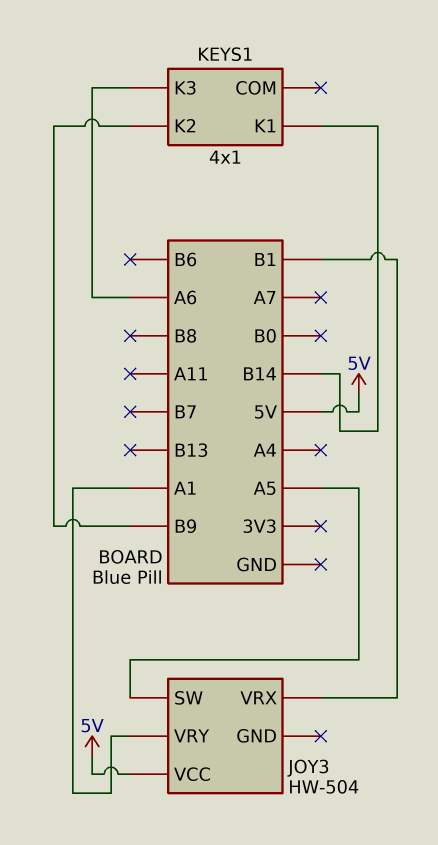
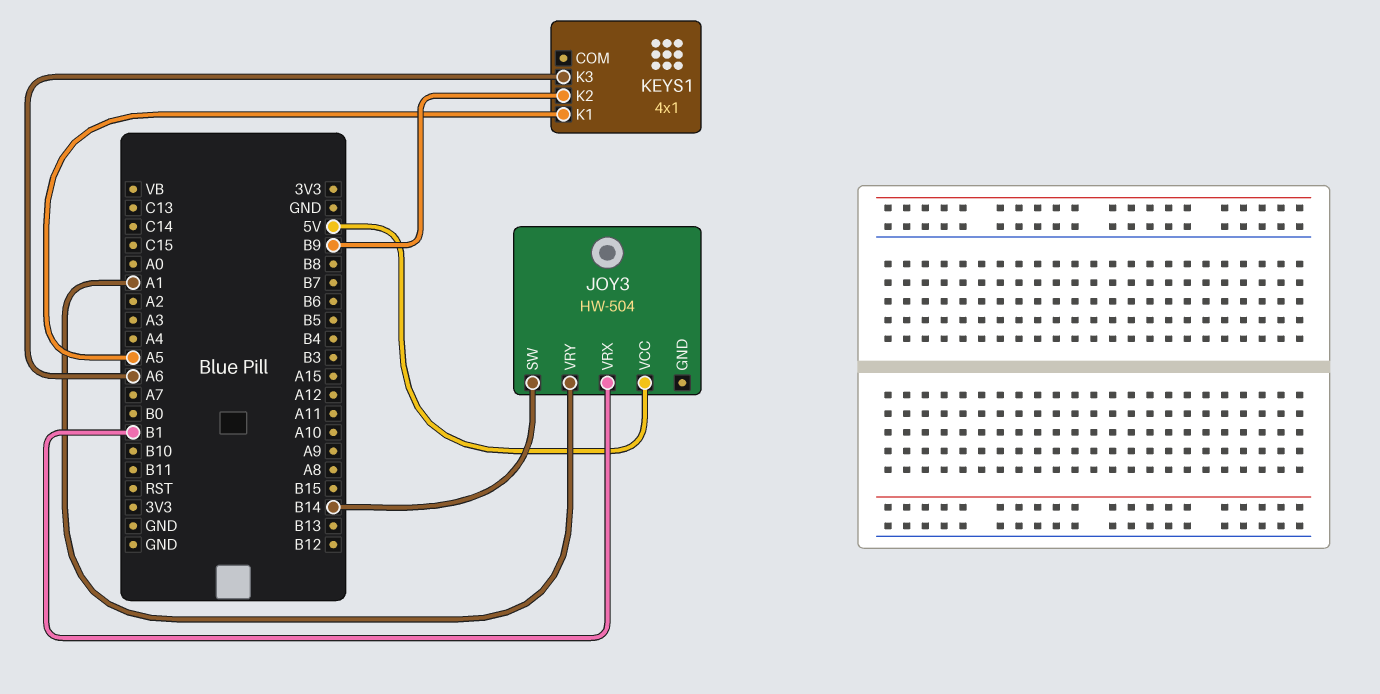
JOY3 pin SW: A5 -> B14
KEYS1 pin K1: B14 -> A5

